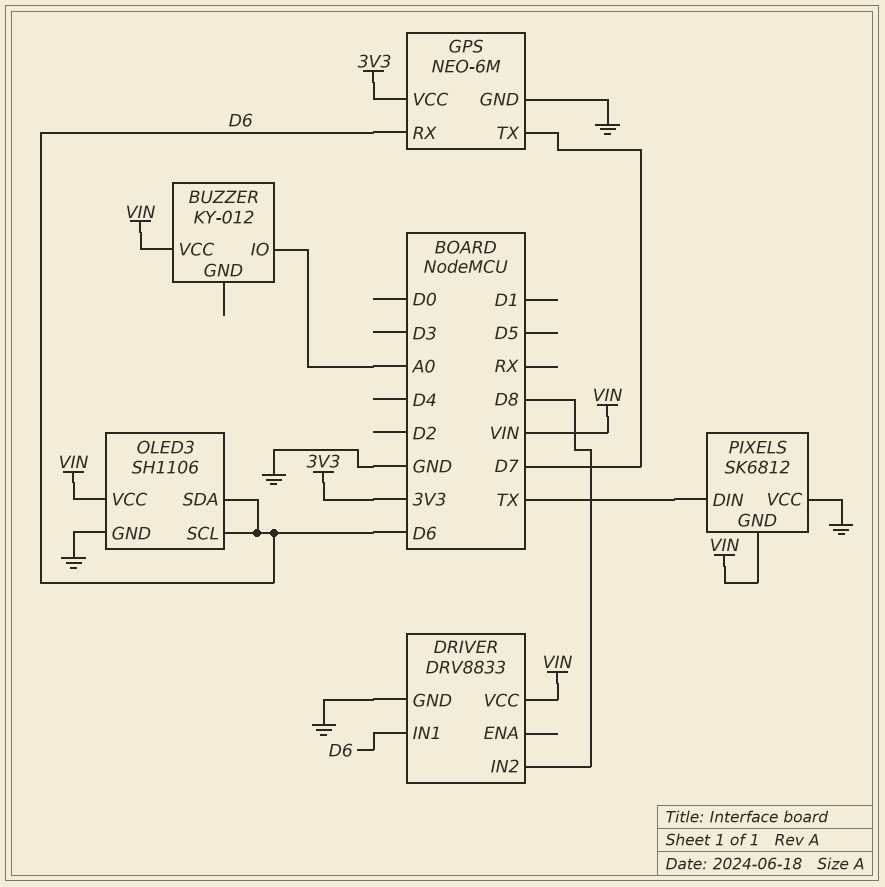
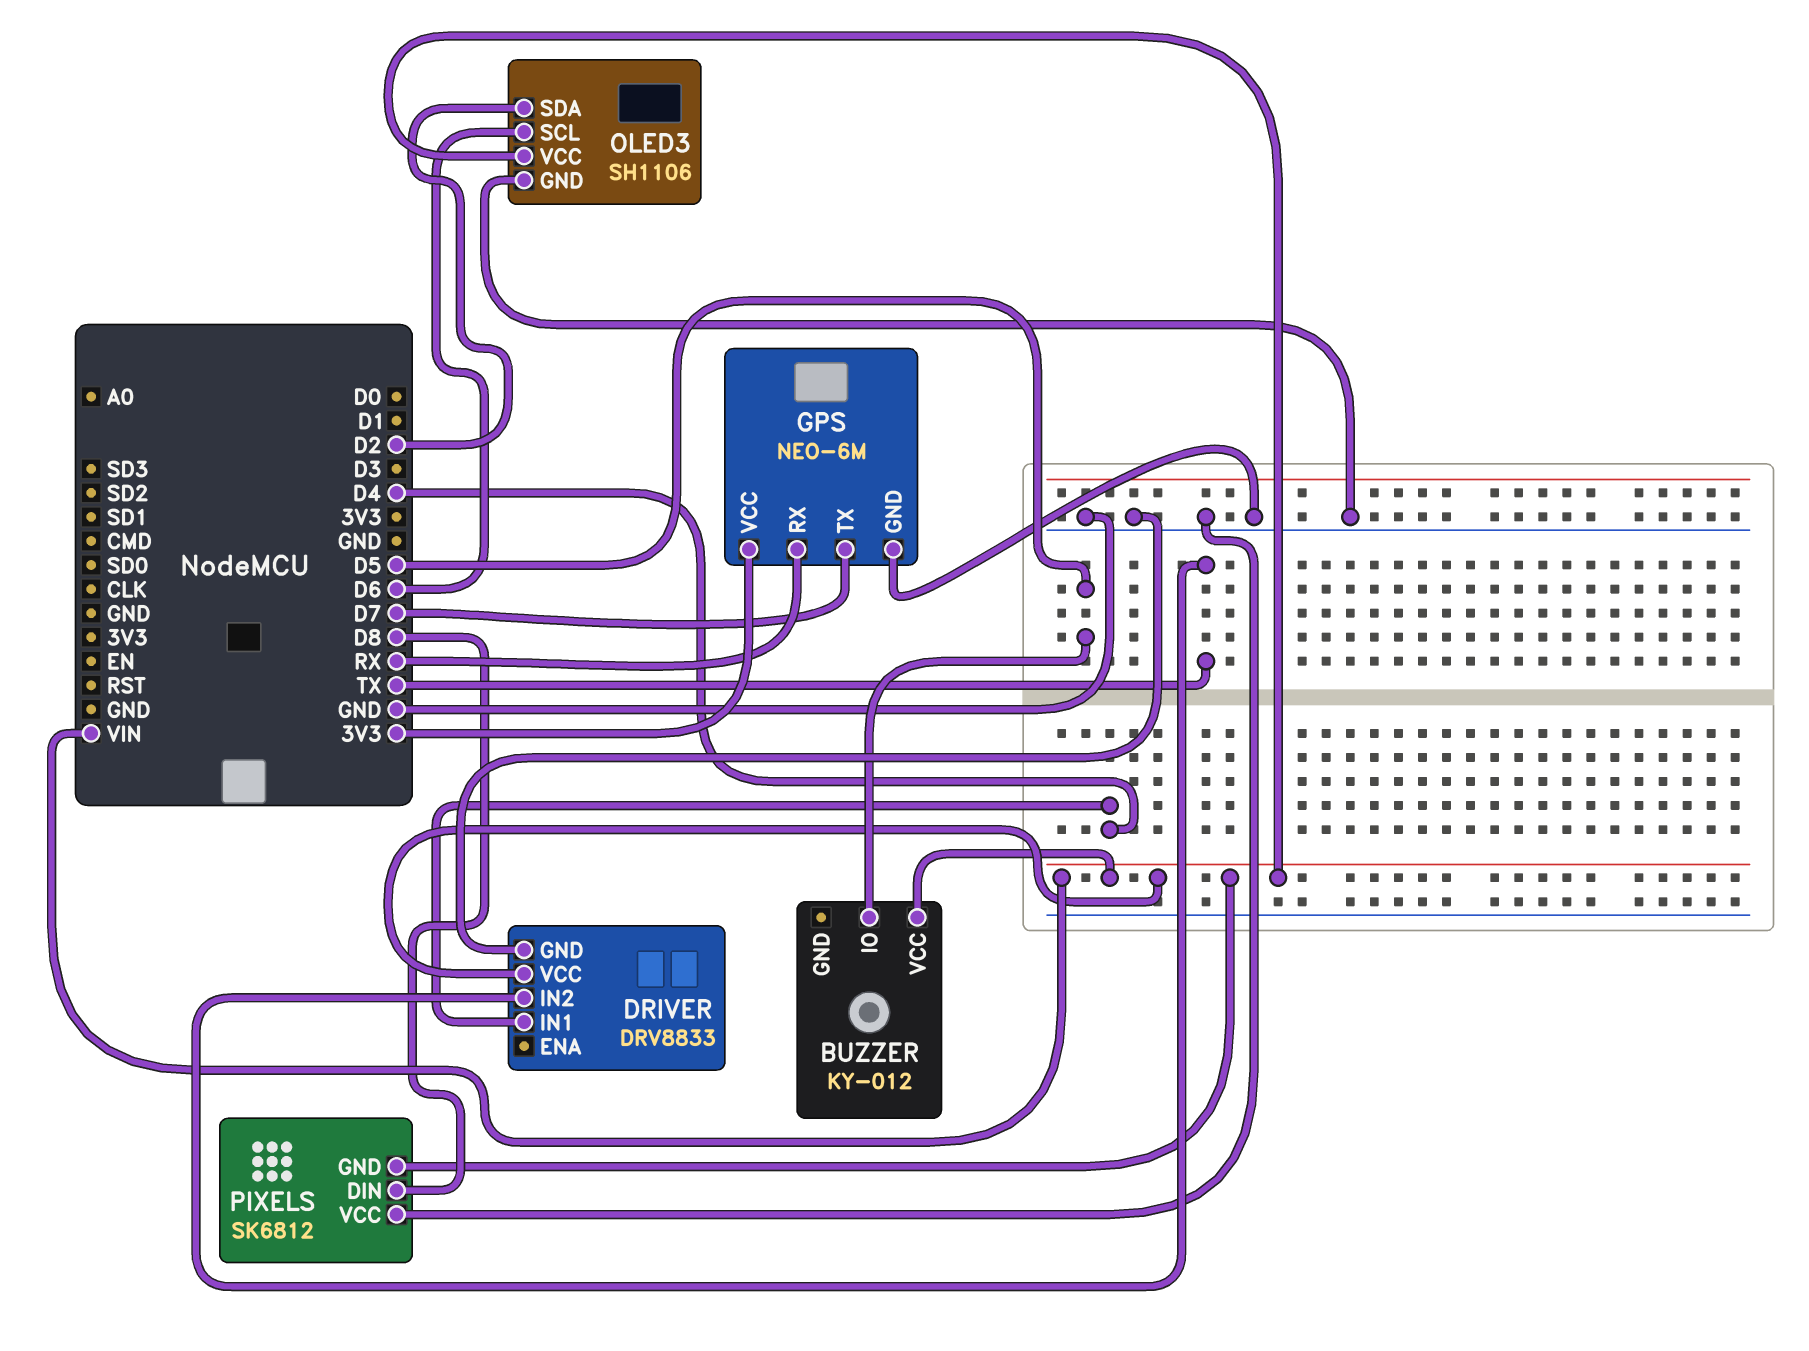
BUZZER pin IO: A0 -> D5
DRIVER pin IN1: D6 -> D4
DRIVER pin IN2: D8 -> TX
GPS pin RX: D6 -> RX
OLED3 pin SDA: D6 -> D2
PIXELS pin DIN: TX -> D8

